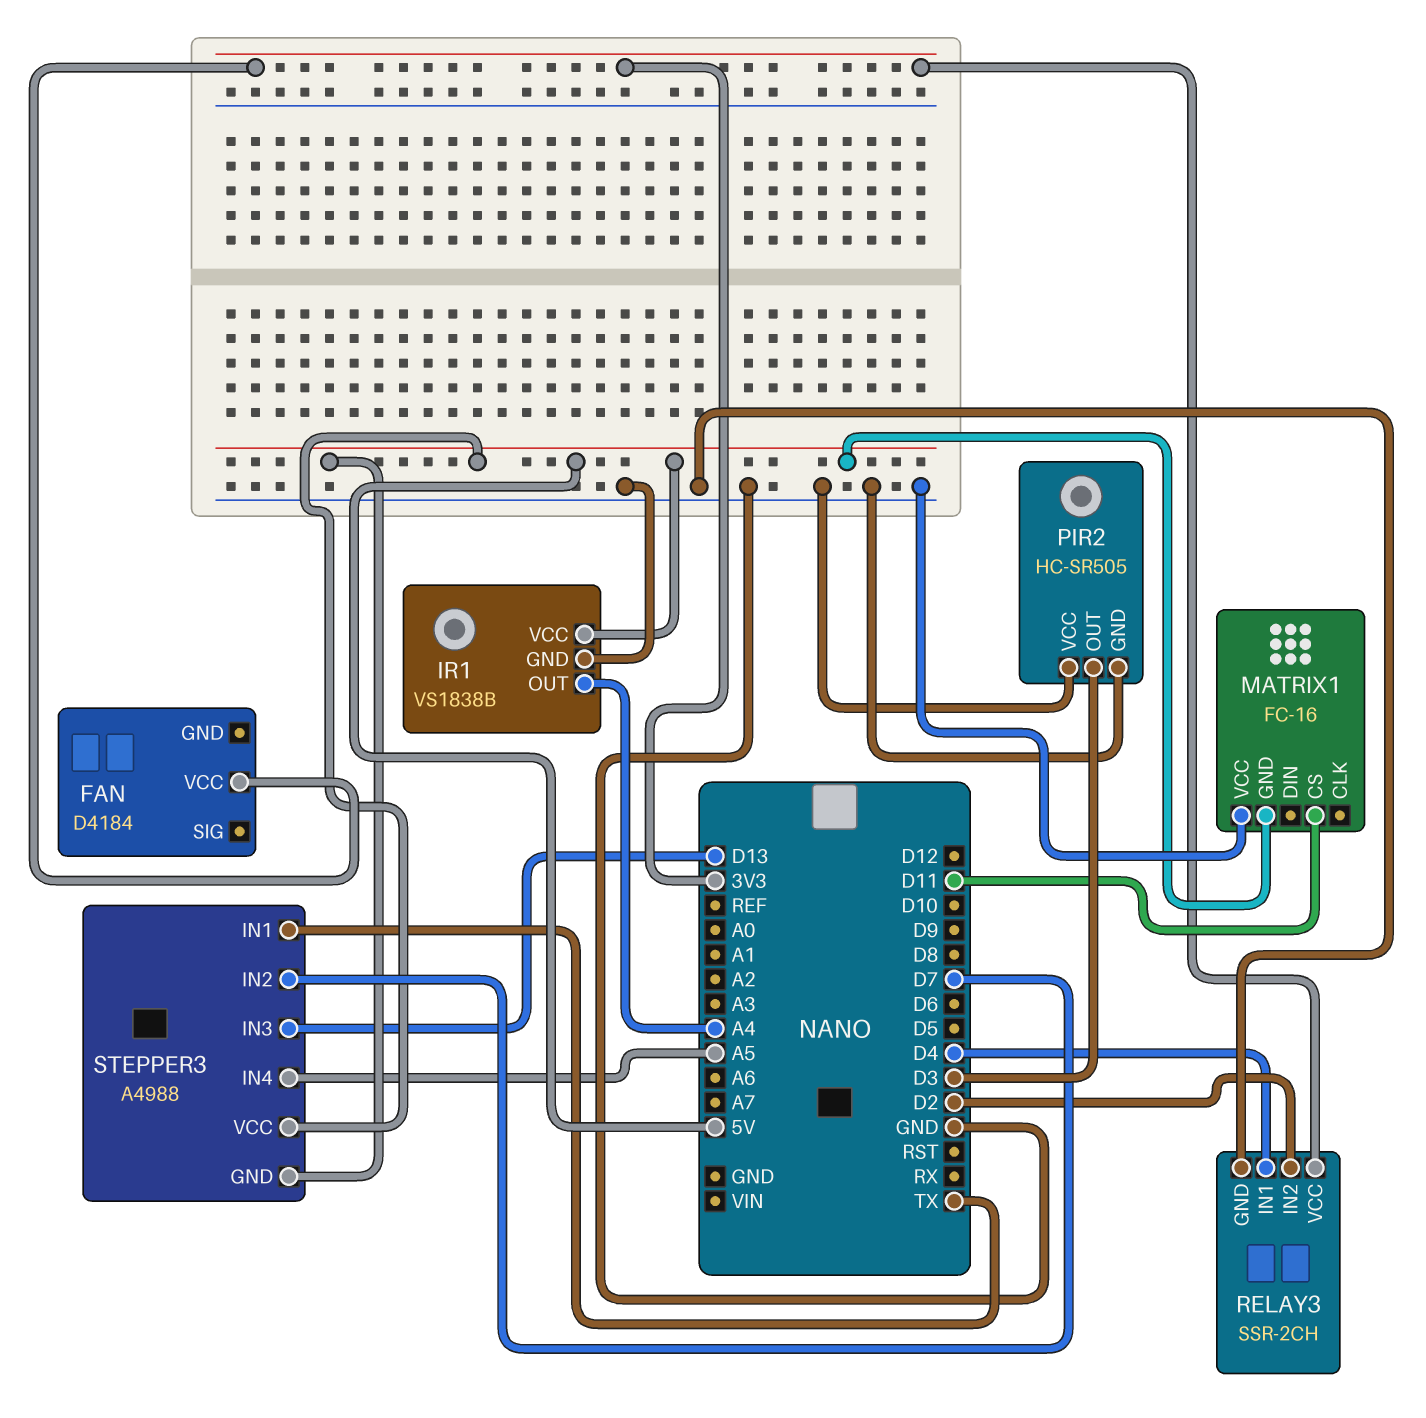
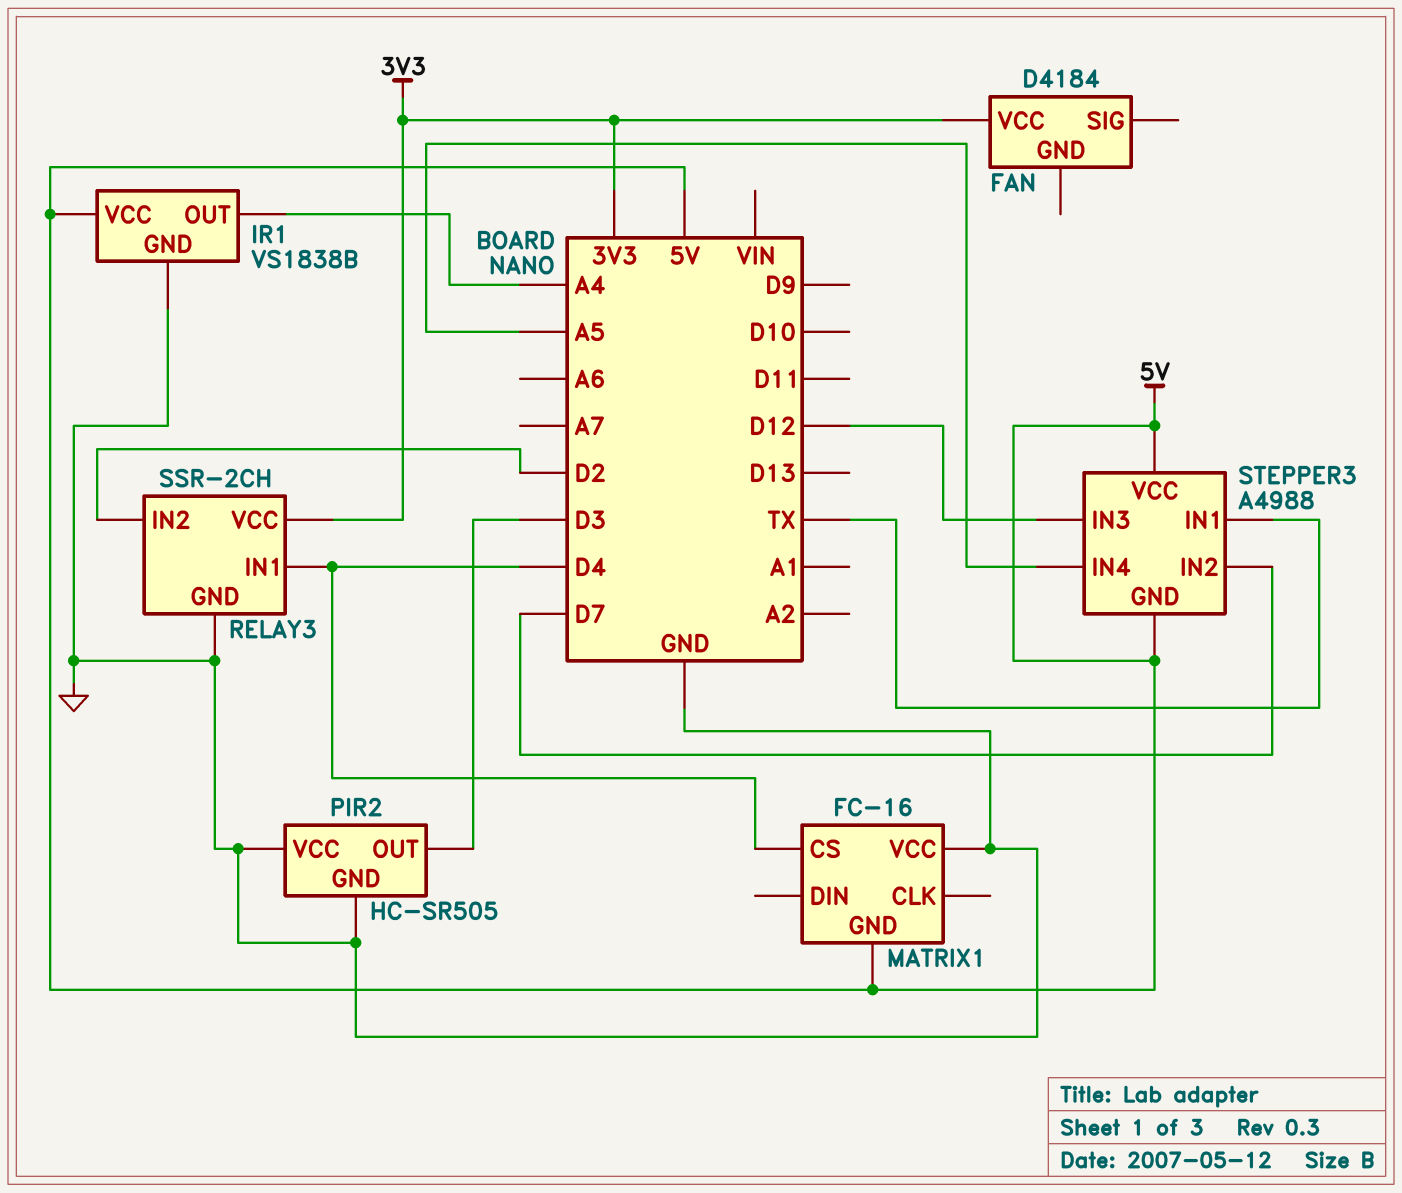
MATRIX1 pin CS: D11 -> D4
STEPPER3 pin IN3: D13 -> D12

